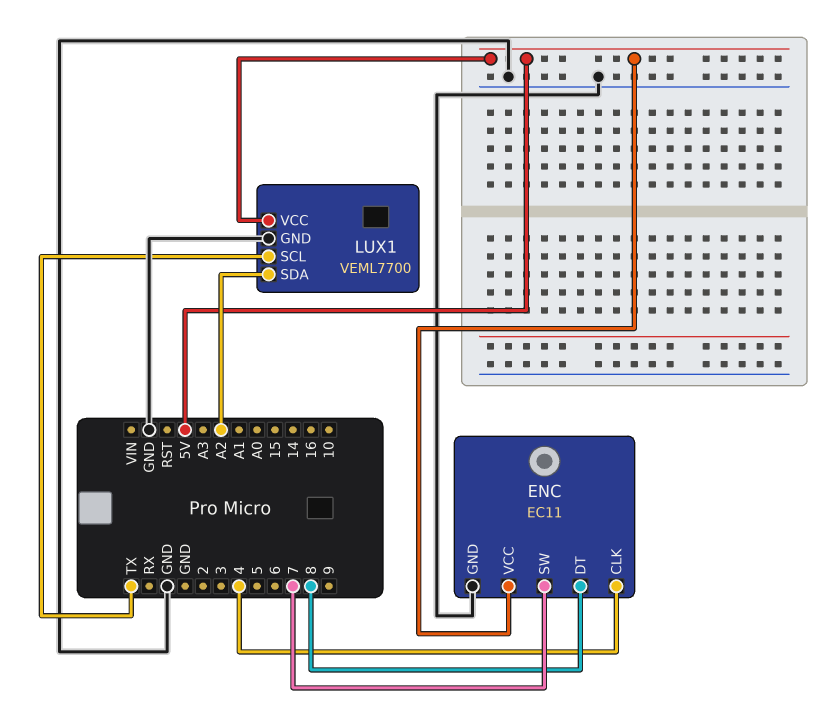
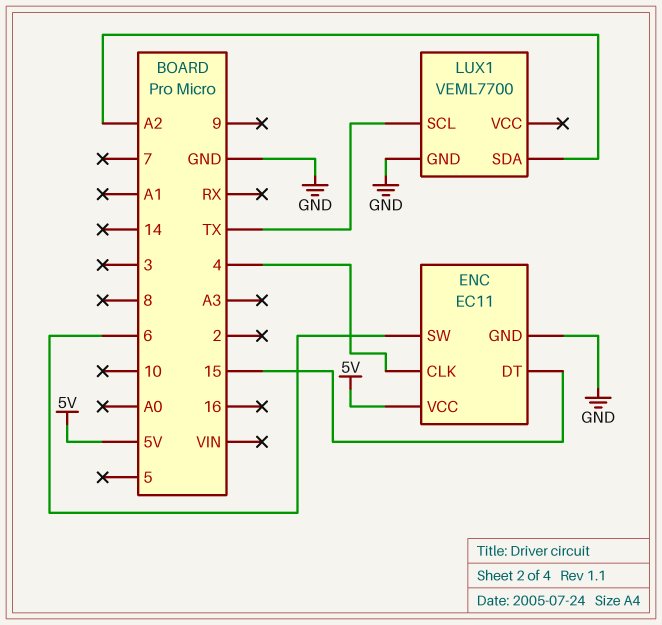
ENC pin DT: 8 -> 15
ENC pin SW: 7 -> 6
LUX1 pin VCC: 5V -> none

